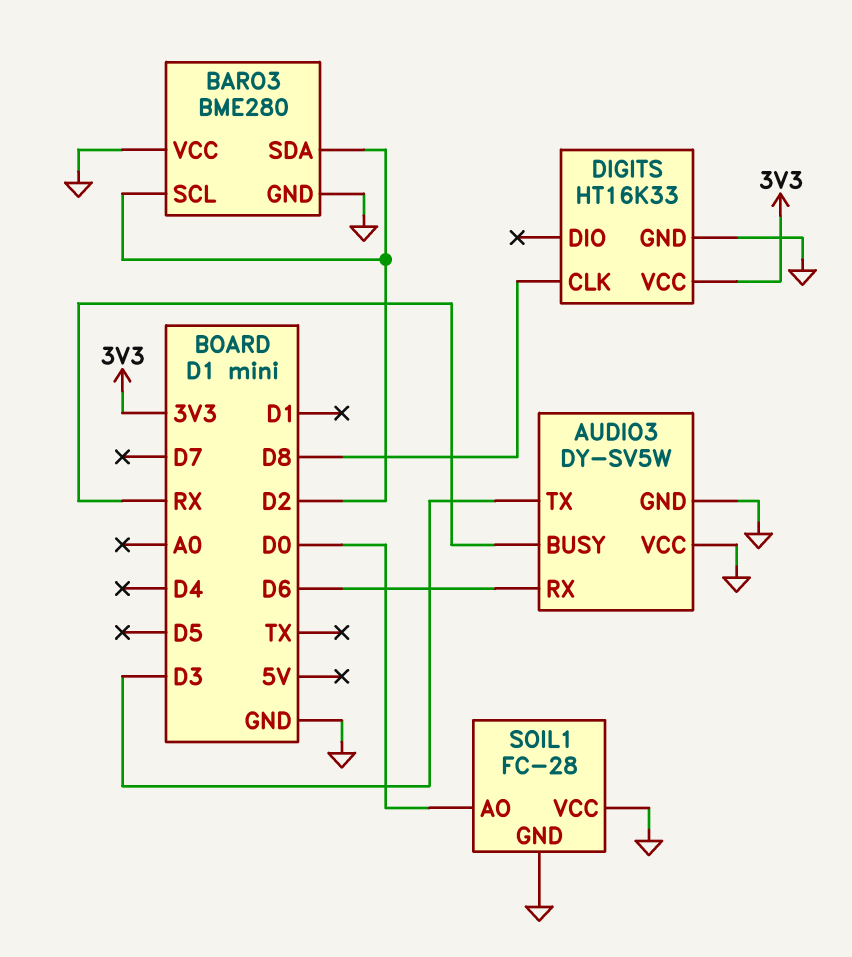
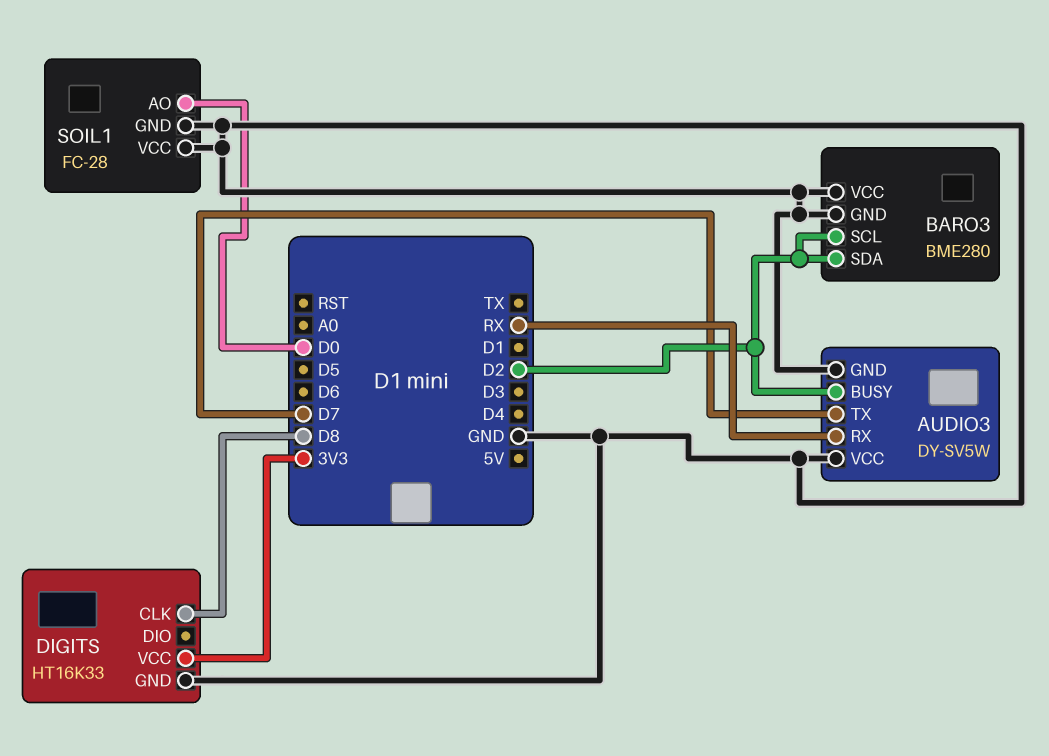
AUDIO3 pin BUSY: RX -> D2
AUDIO3 pin RX: D6 -> RX
AUDIO3 pin TX: D3 -> D7

